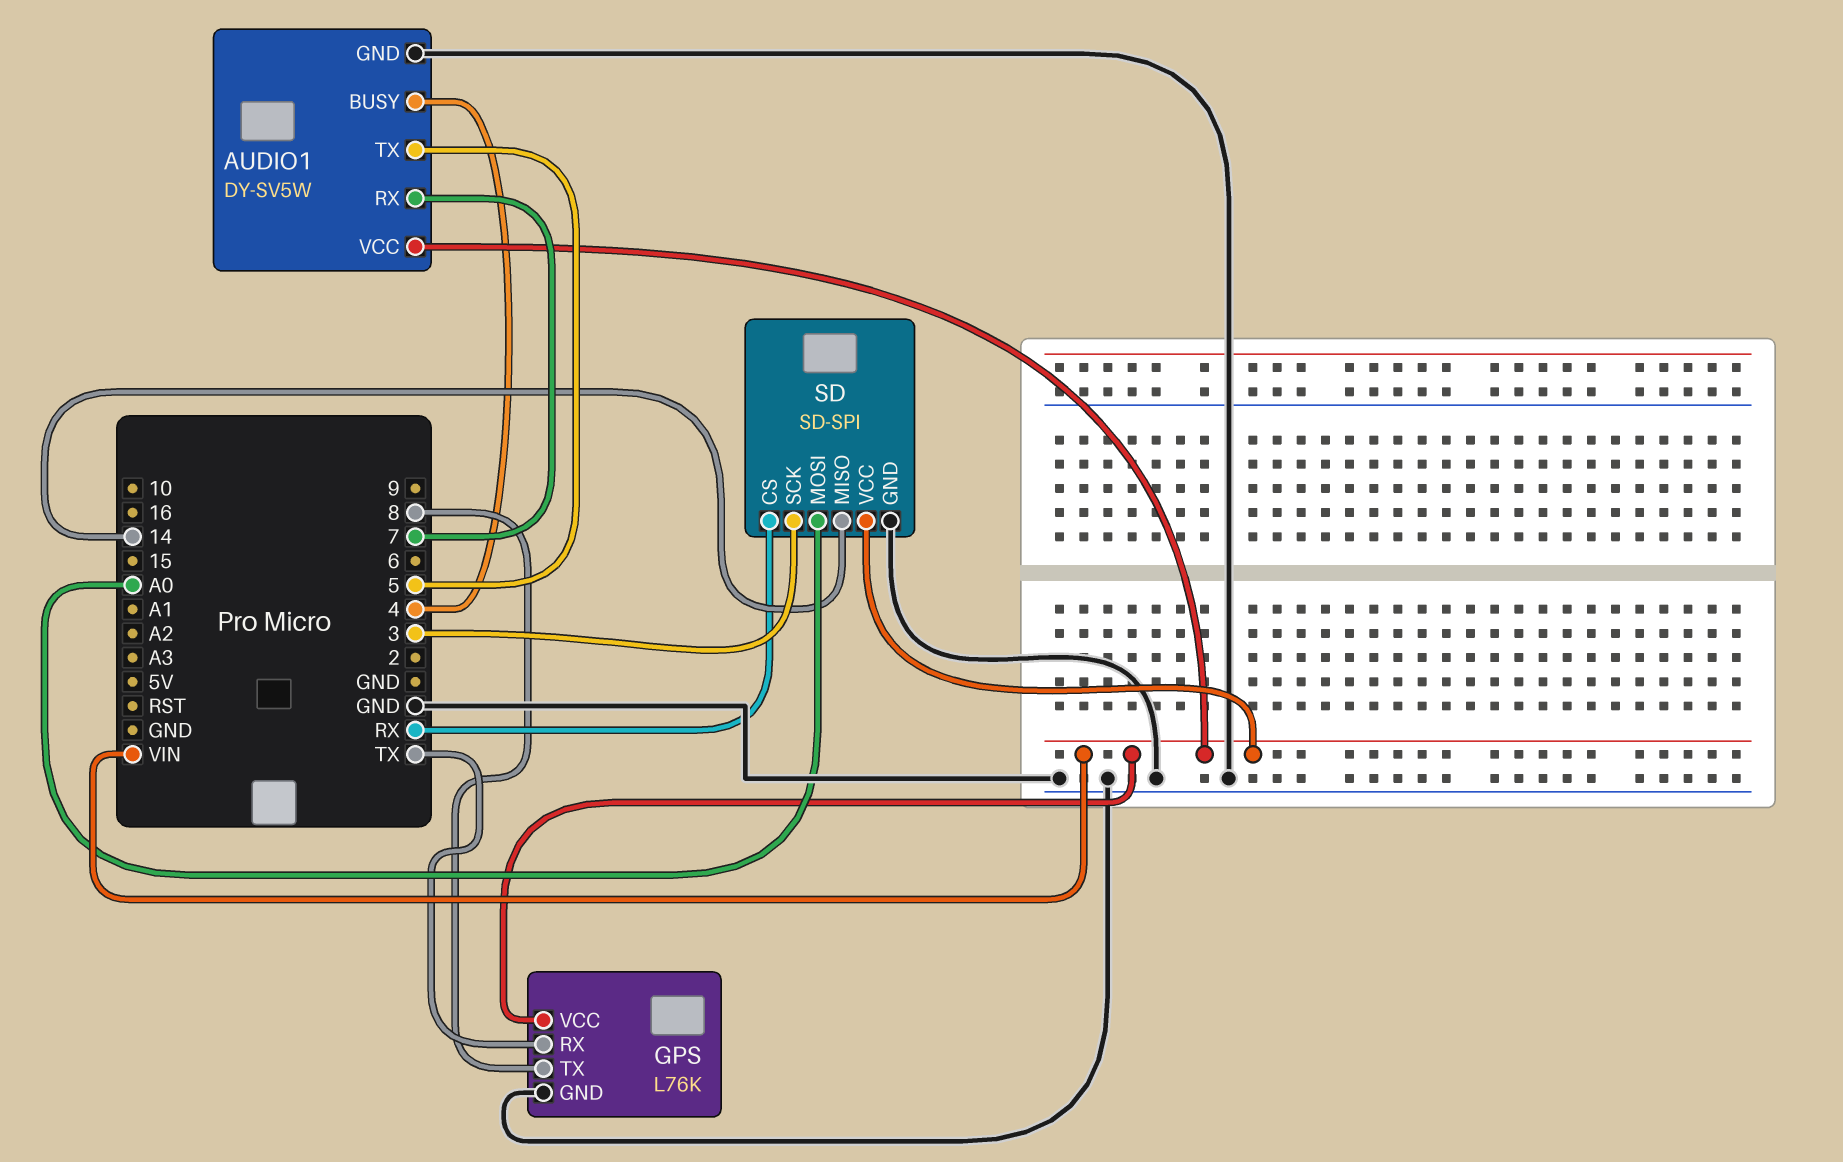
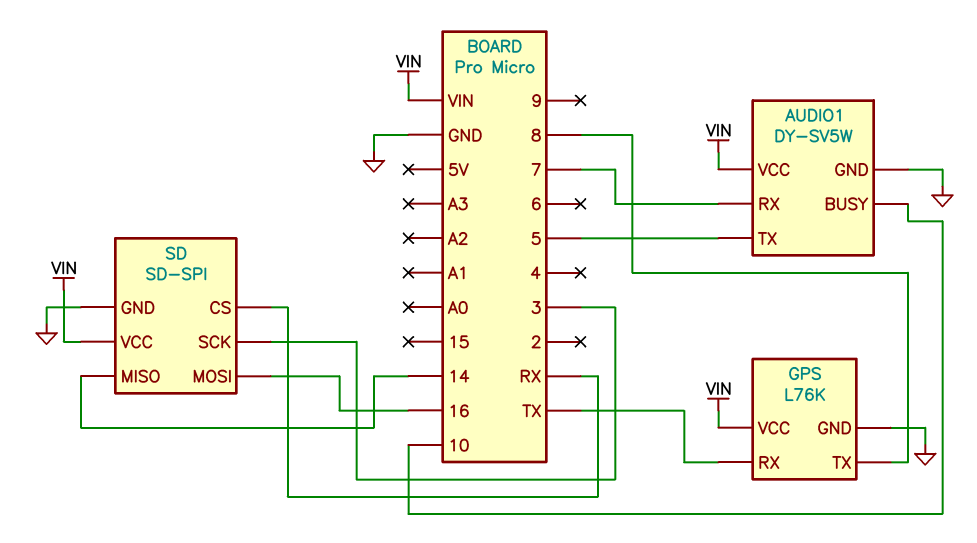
AUDIO1 pin BUSY: 4 -> 10
SD pin MOSI: A0 -> 16

